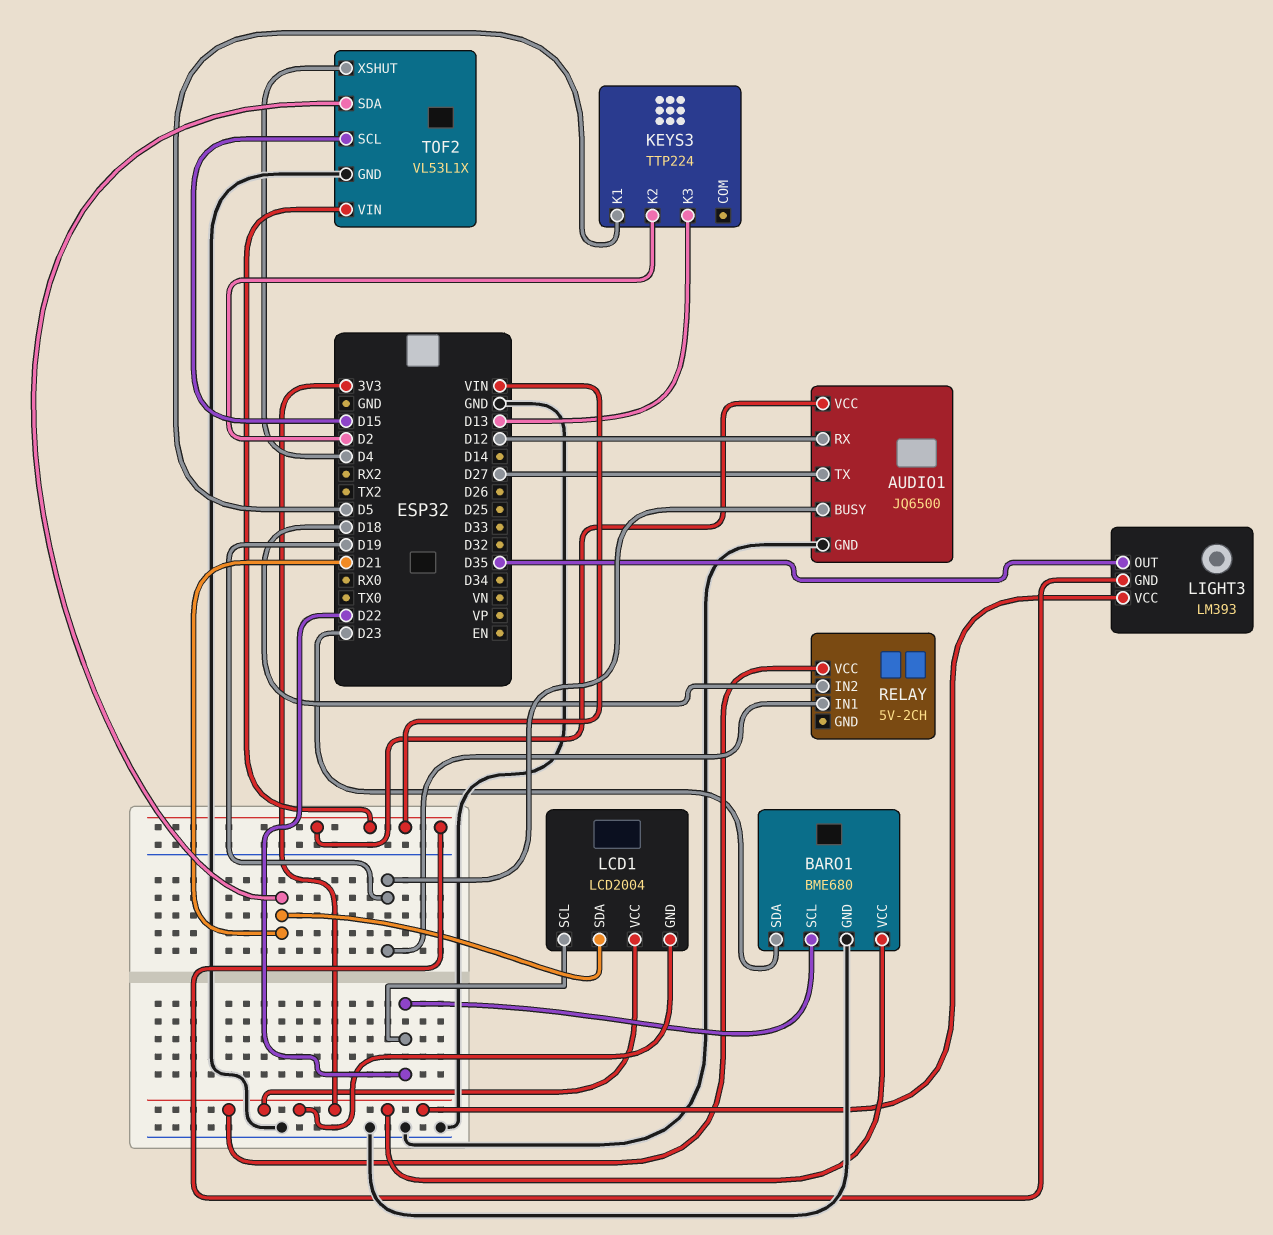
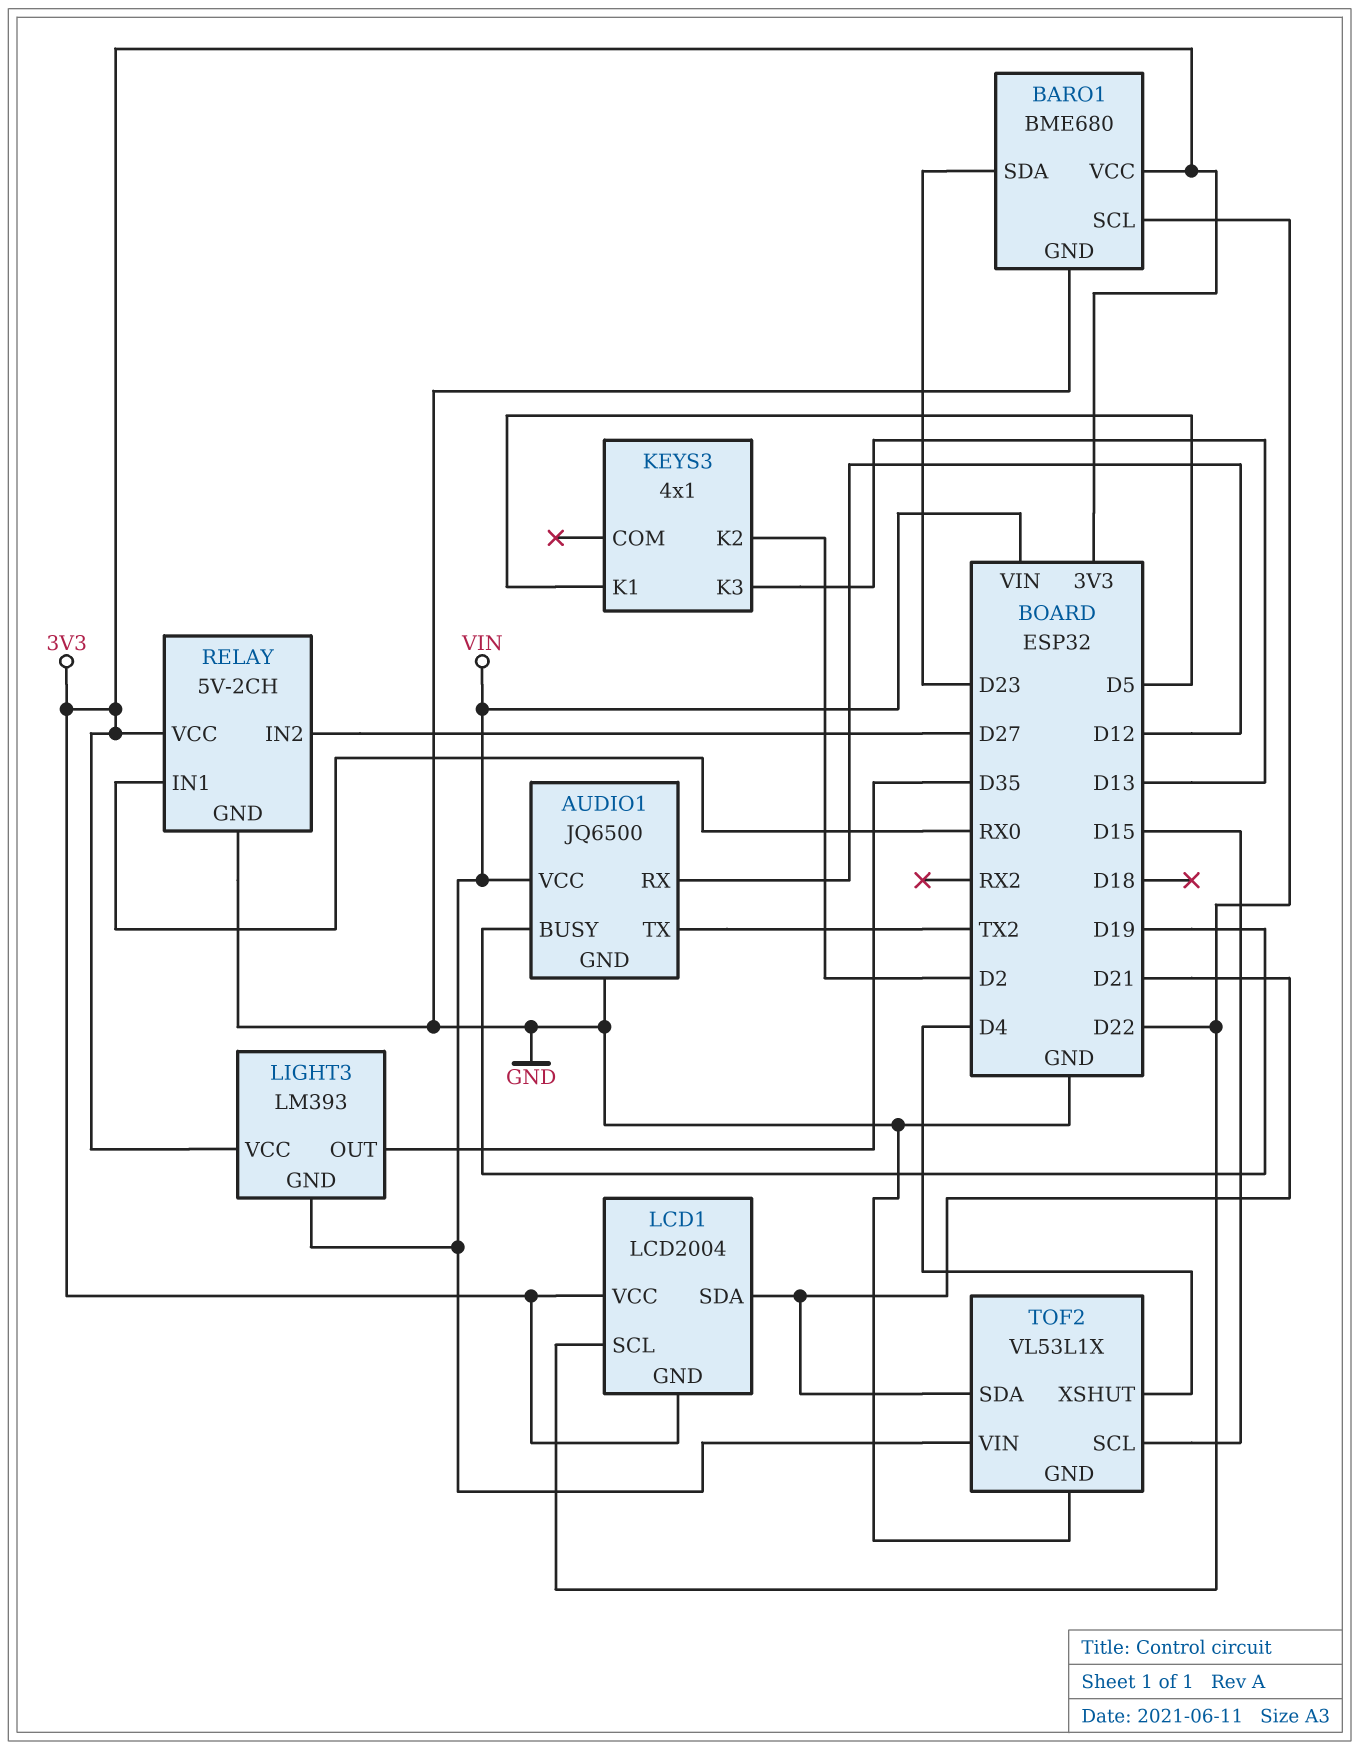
AUDIO1 pin TX: D27 -> TX2
KEYS3: TTP224 -> 4x1
RELAY pin GND: none -> GND
RELAY pin IN1: D19 -> RX0
RELAY pin IN2: D18 -> D27

